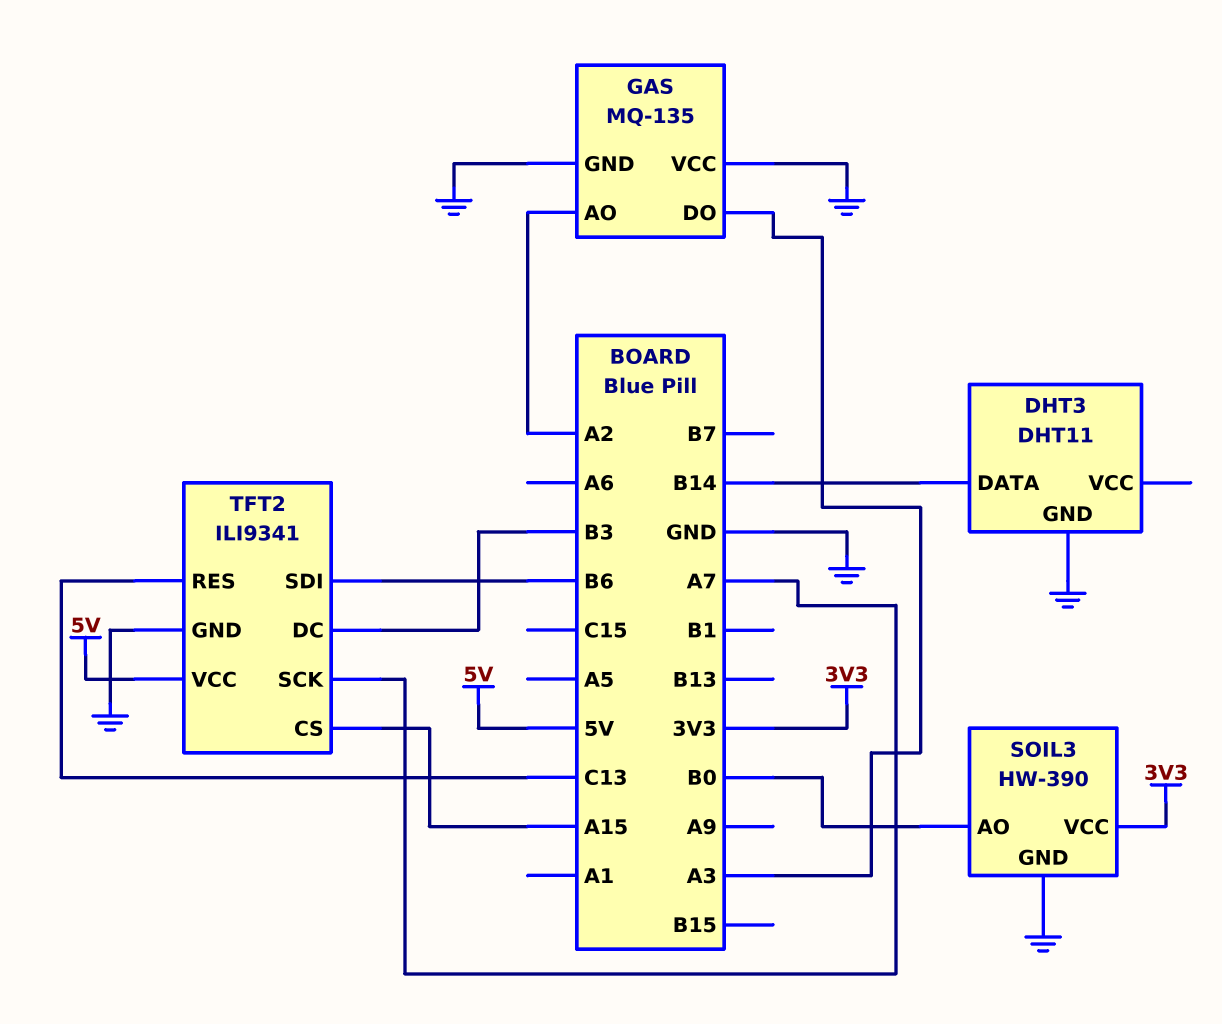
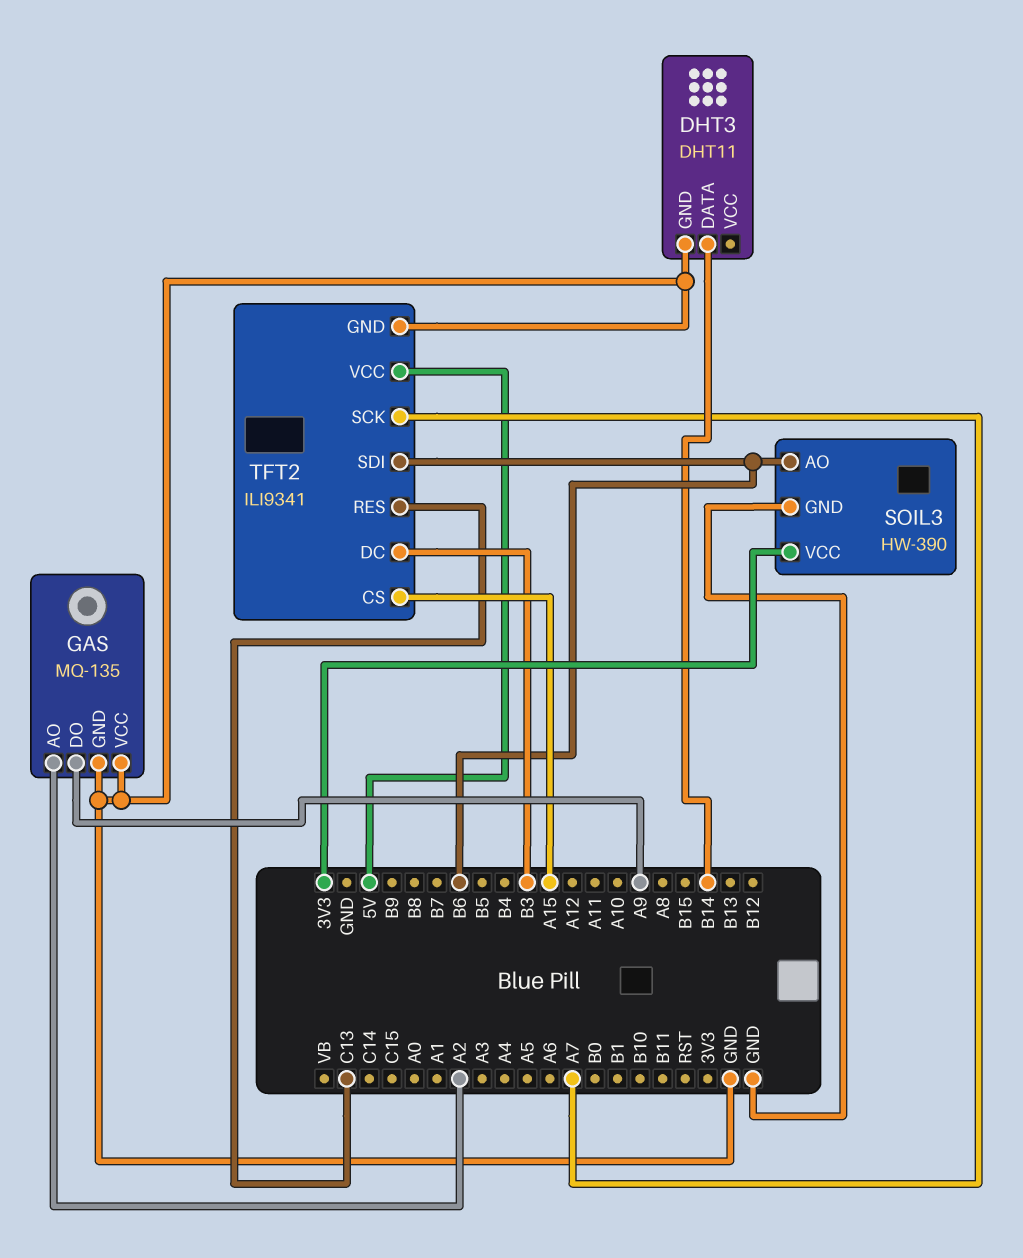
GAS pin DO: A3 -> A9
SOIL3 pin AO: B0 -> B6

